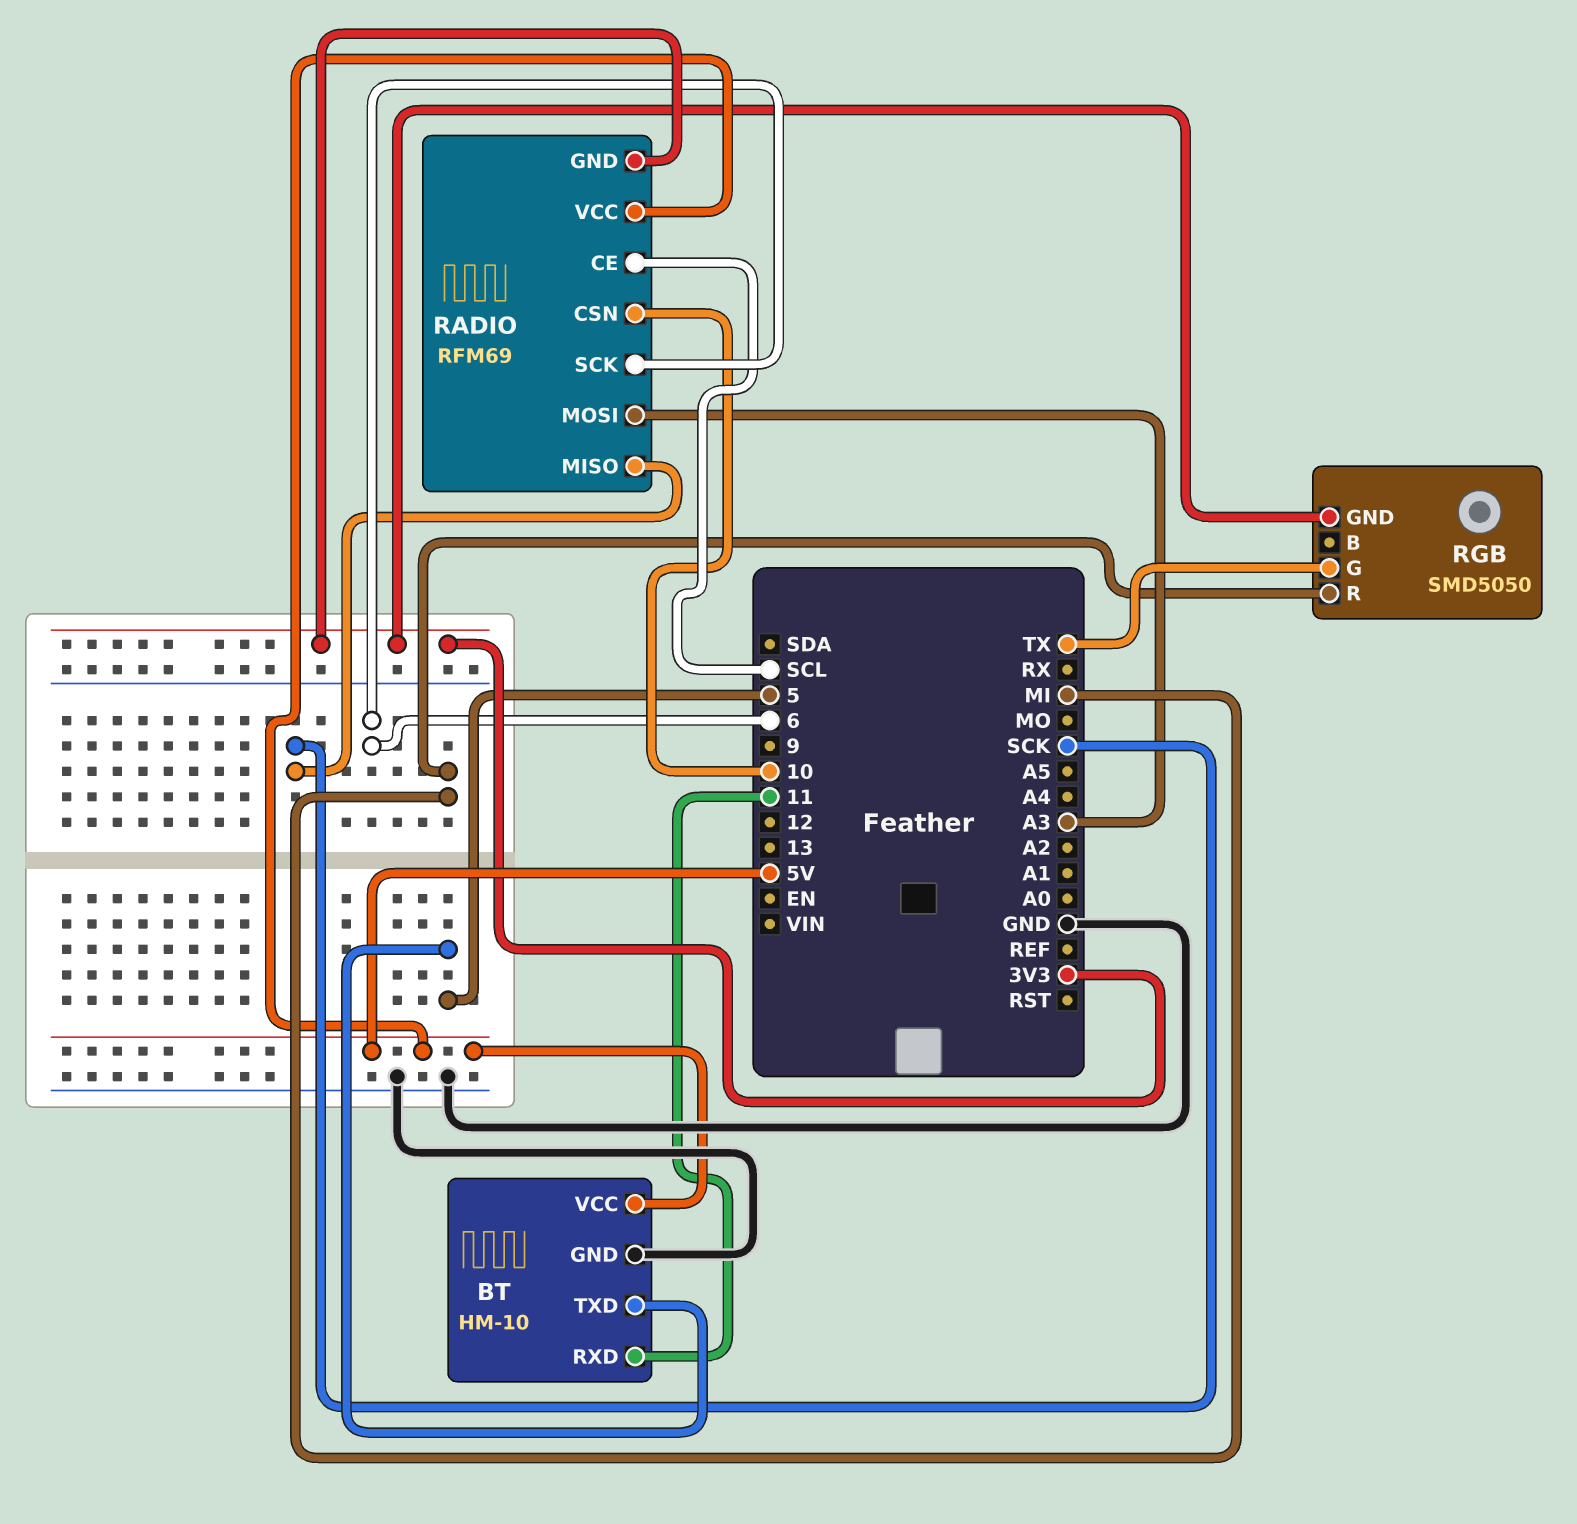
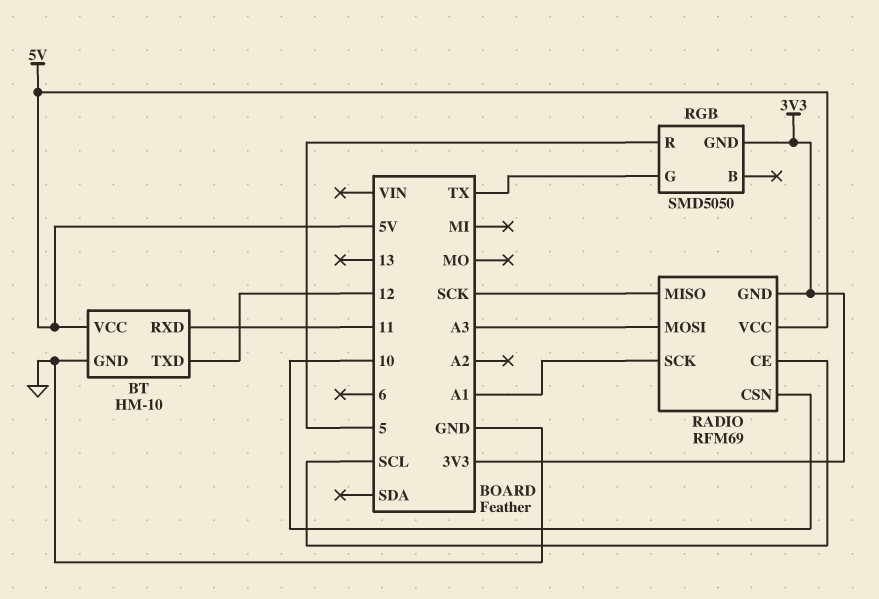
BT pin TXD: 5 -> 12
RADIO pin SCK: 6 -> A1
RGB pin R: MI -> 5

